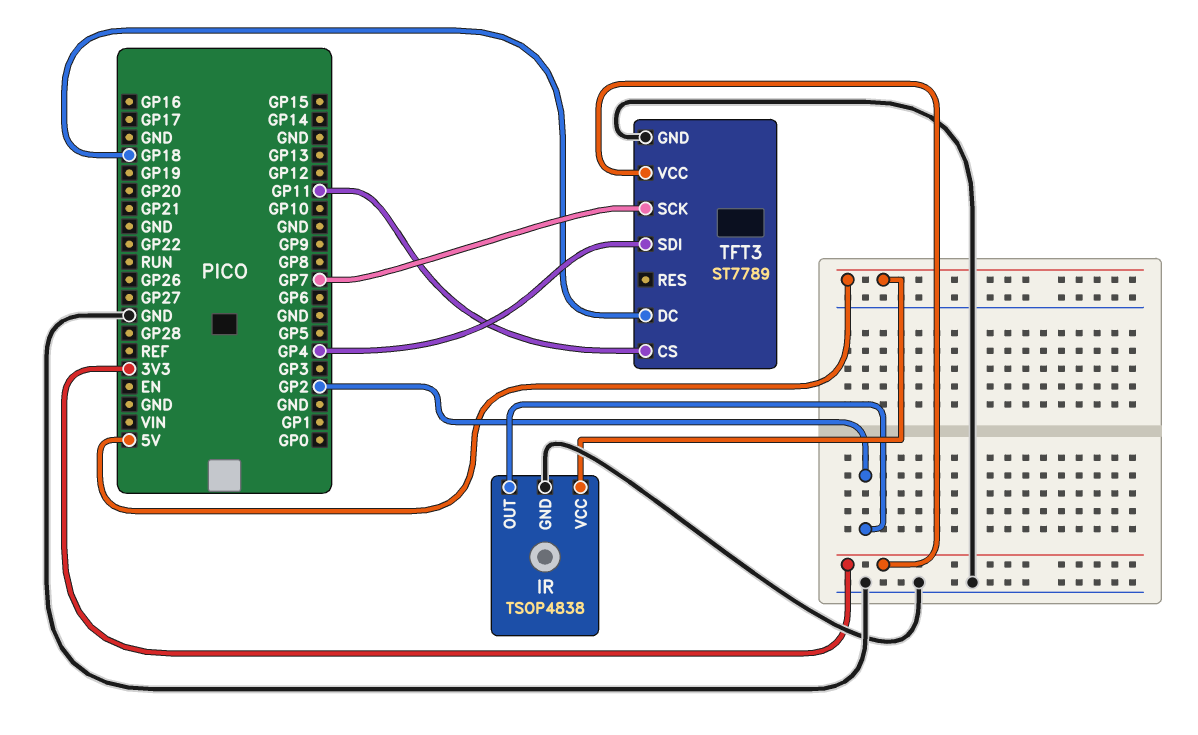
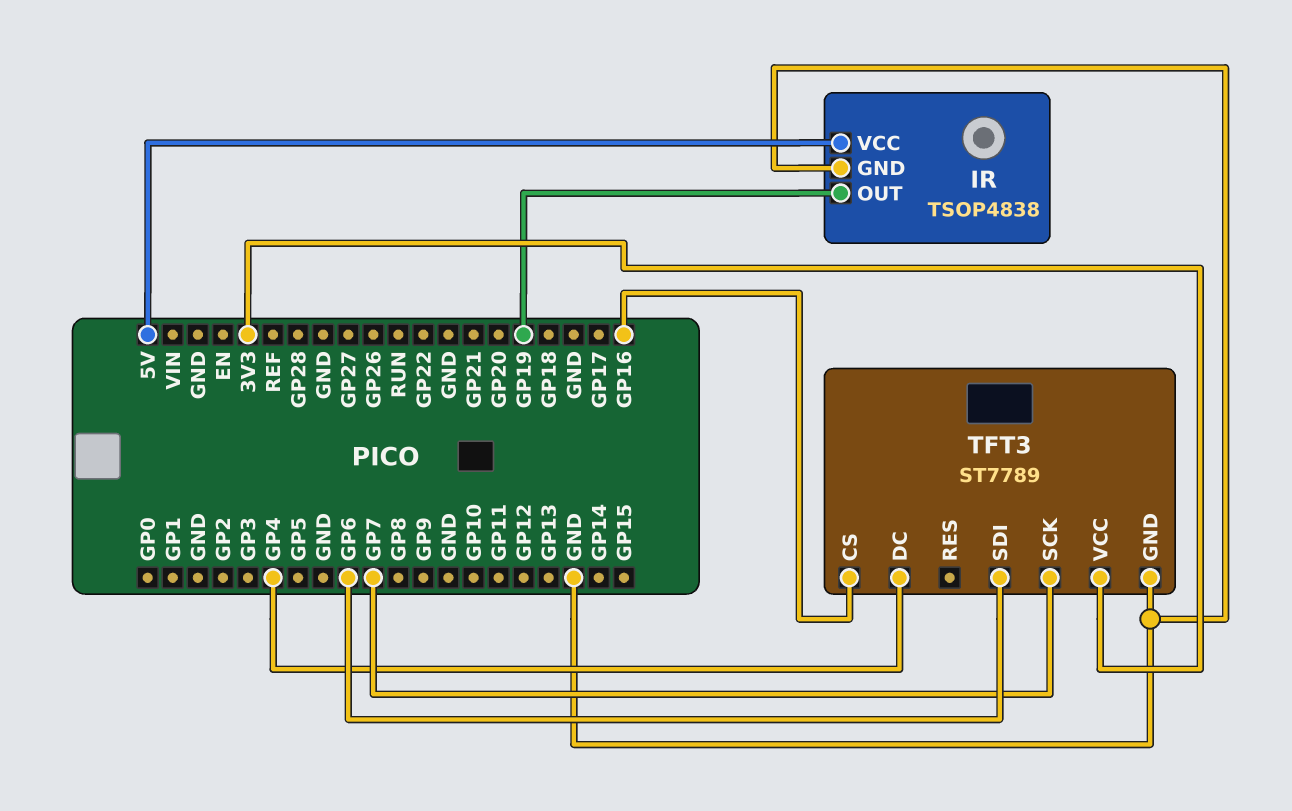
IR pin OUT: GP2 -> GP19
TFT3 pin CS: GP11 -> GP16
TFT3 pin DC: GP18 -> GP4
TFT3 pin SDI: GP4 -> GP6

